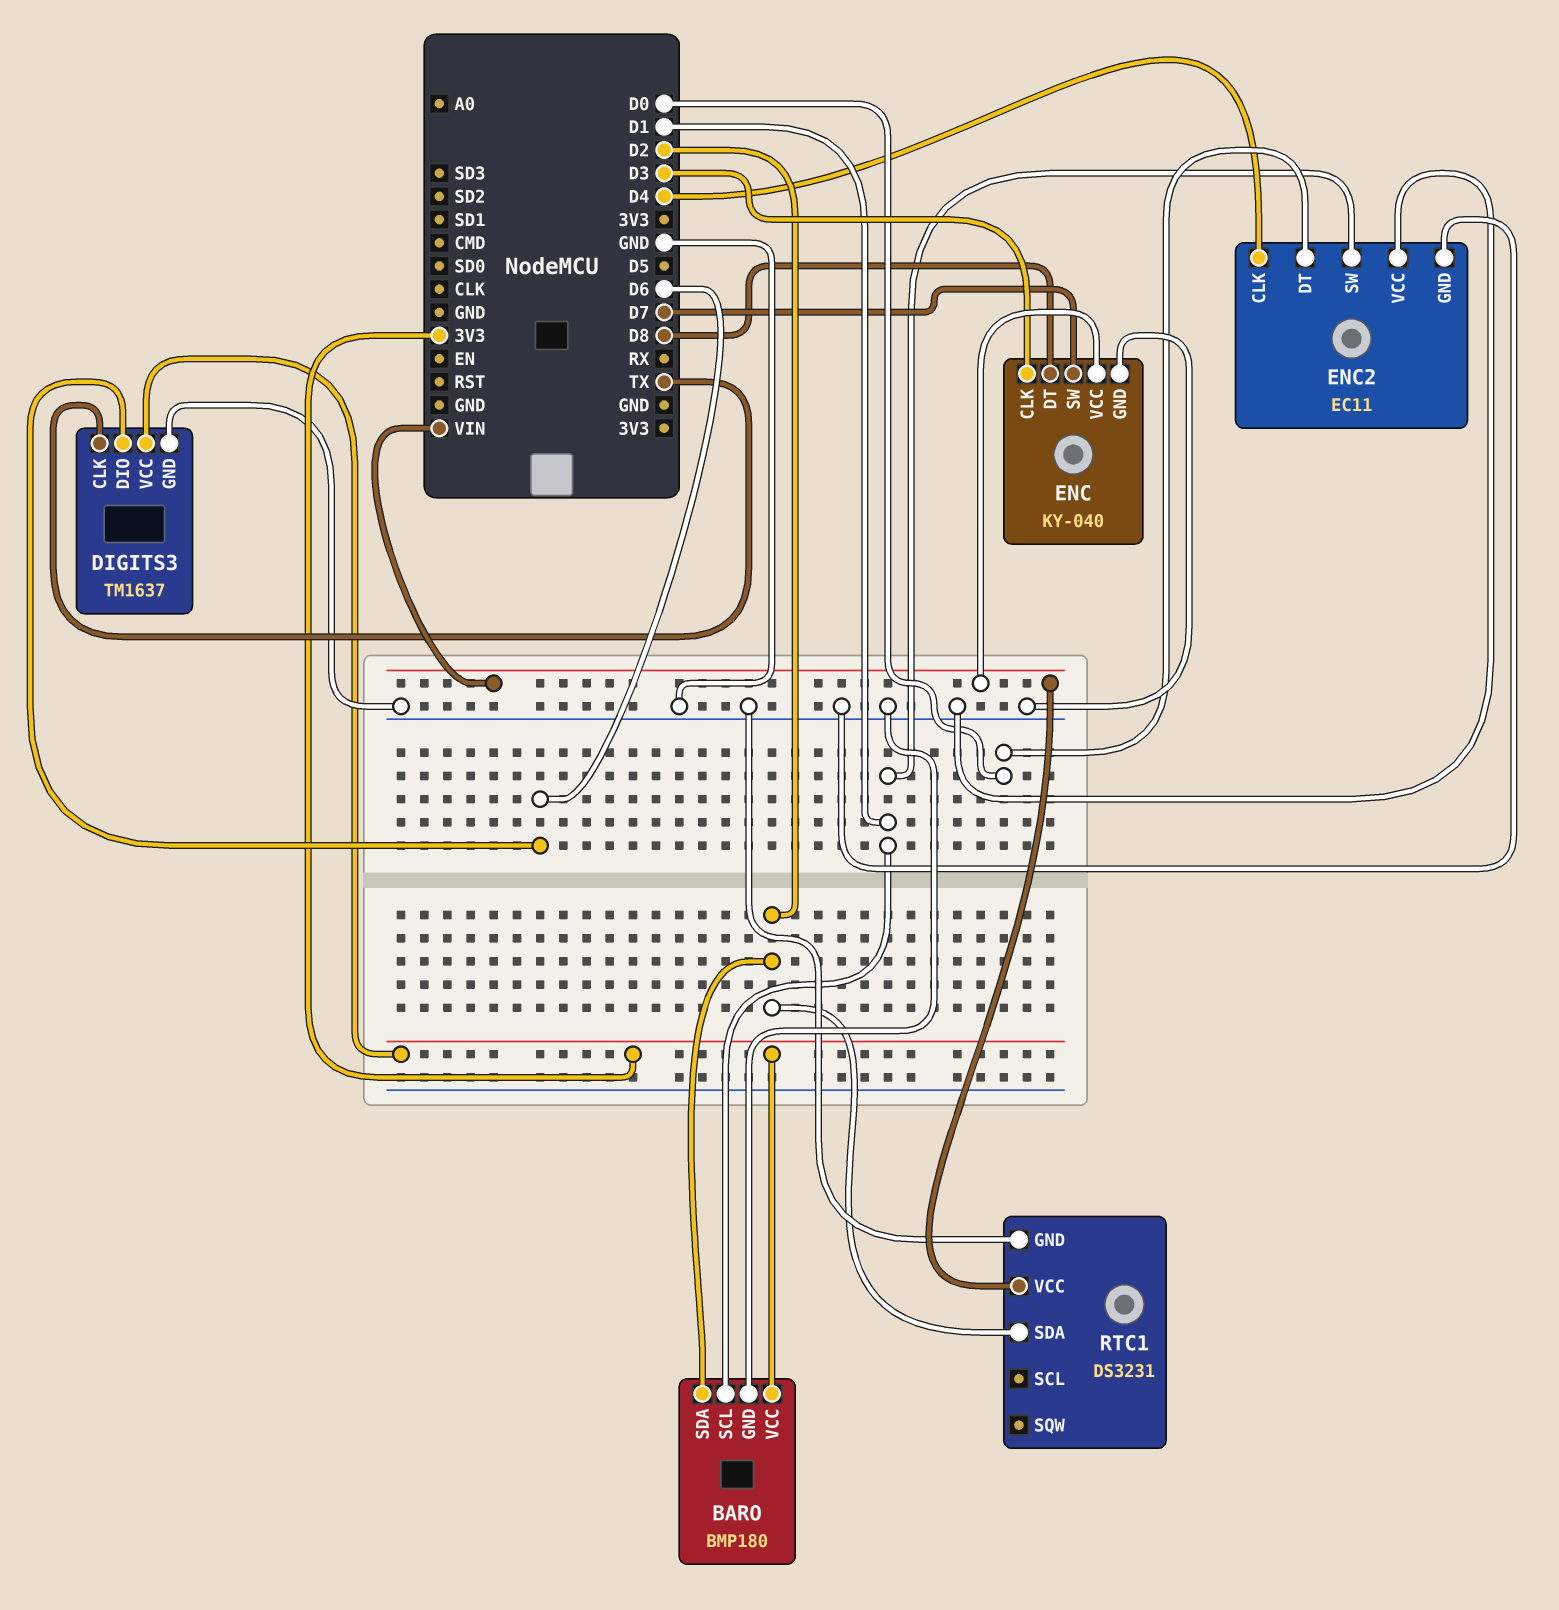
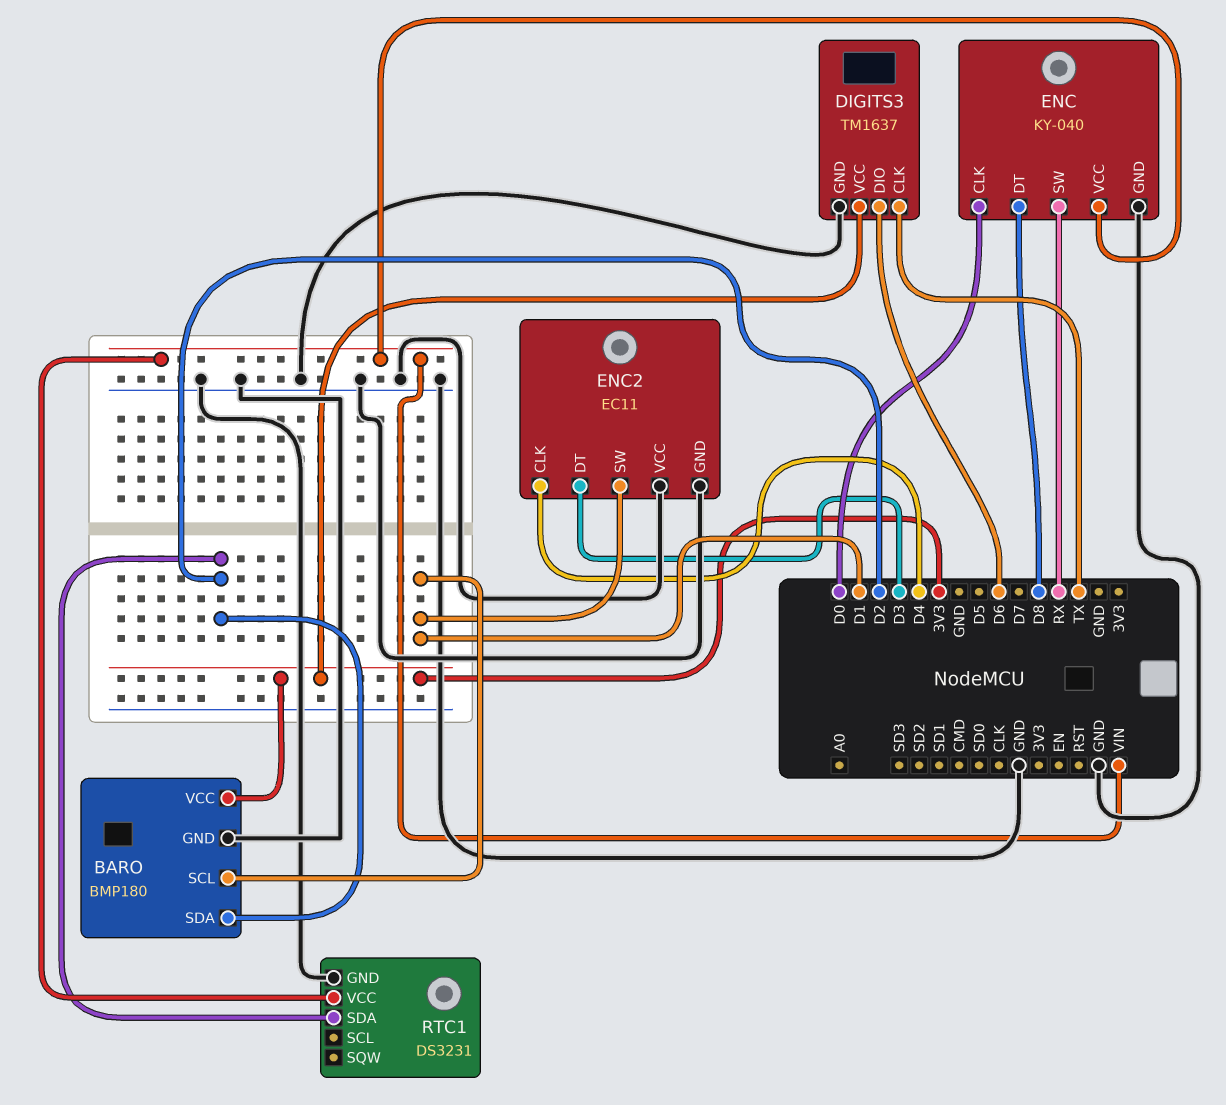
ENC pin CLK: D3 -> D0
ENC pin SW: D7 -> RX
ENC2 pin DT: D0 -> D3

